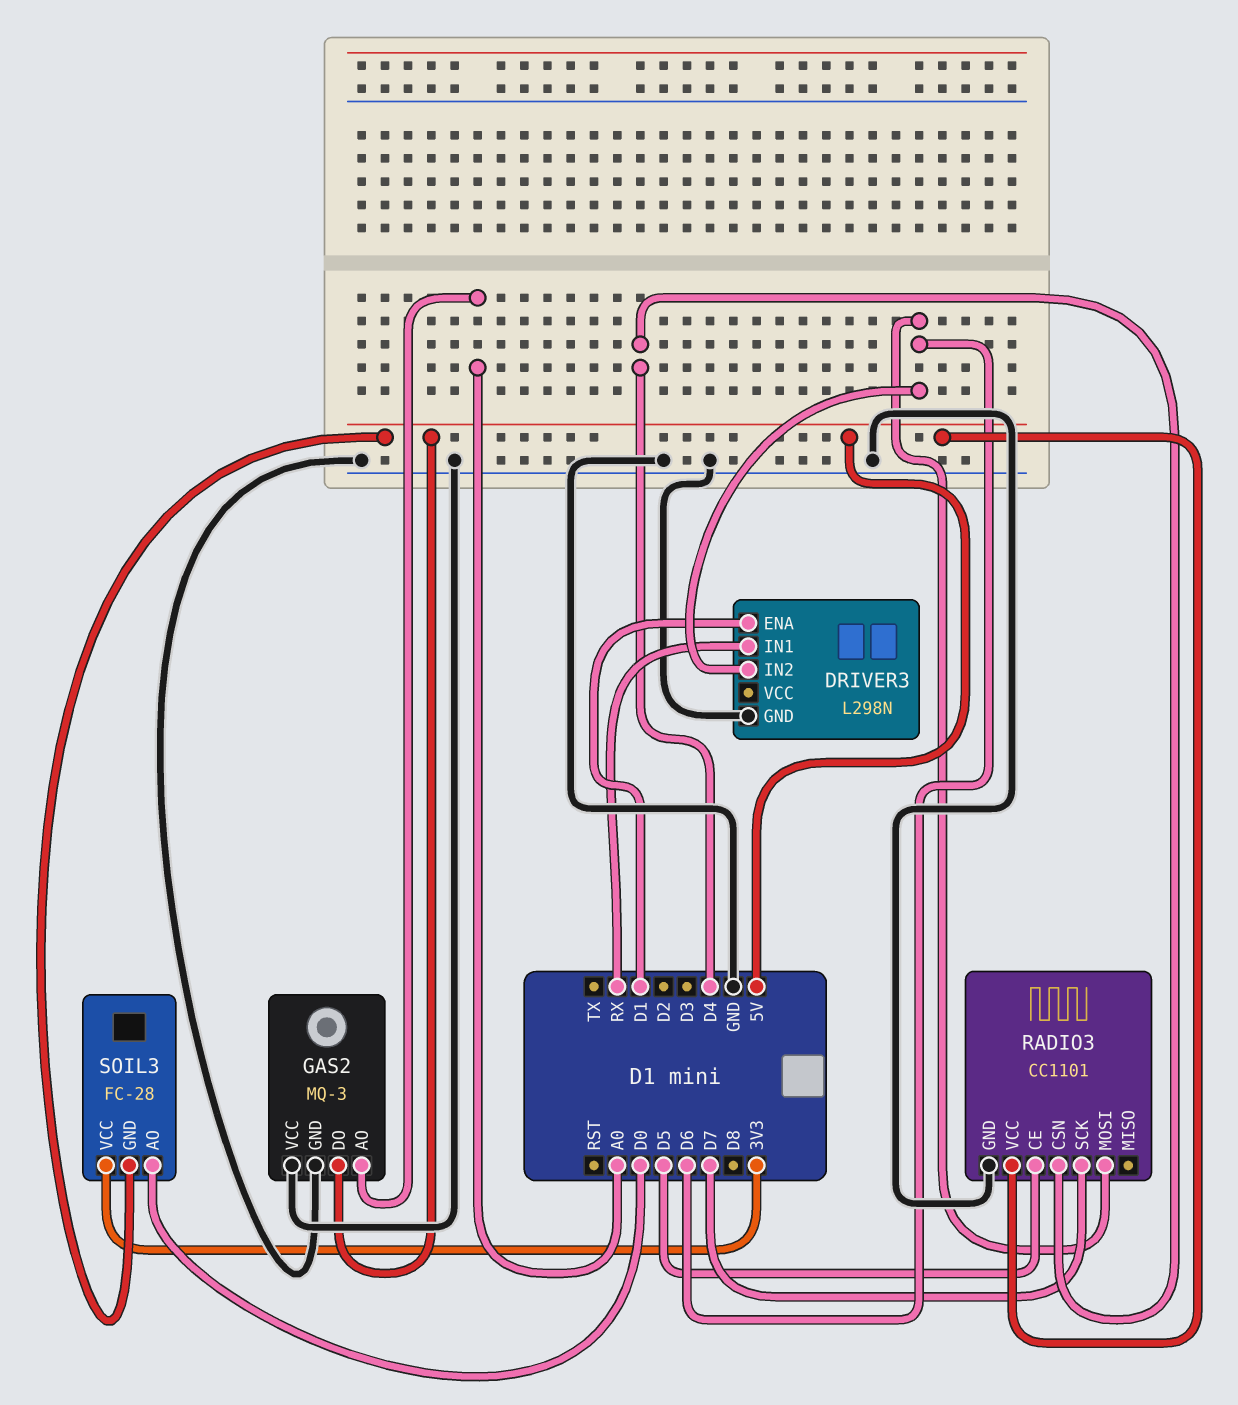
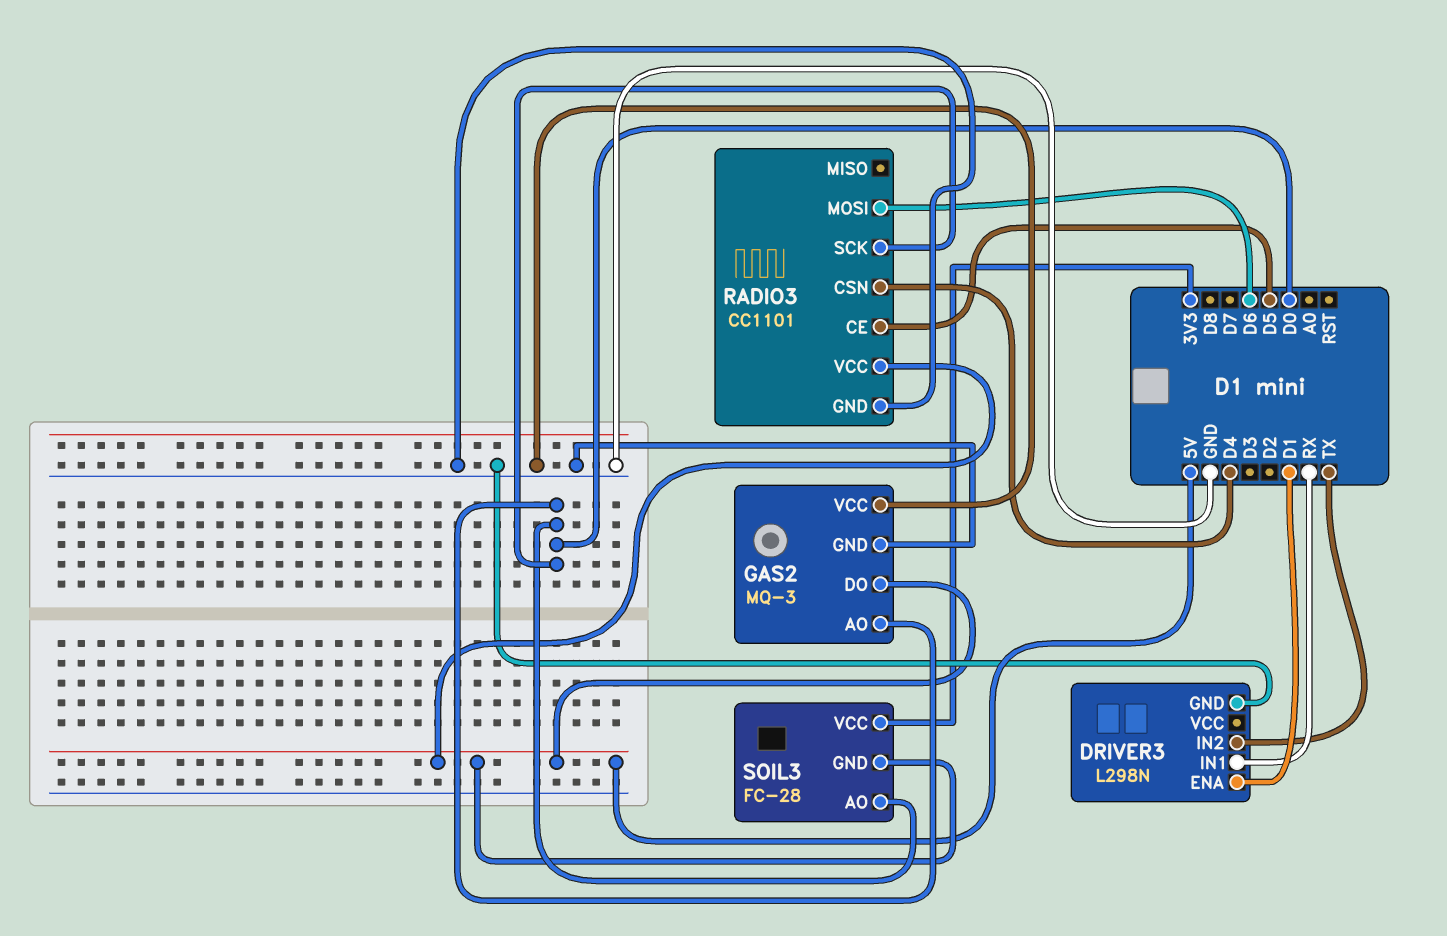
DRIVER3 pin IN2: D6 -> TX
GAS2 pin AO: A0 -> D0
RADIO3 pin SCK: D7 -> D0

